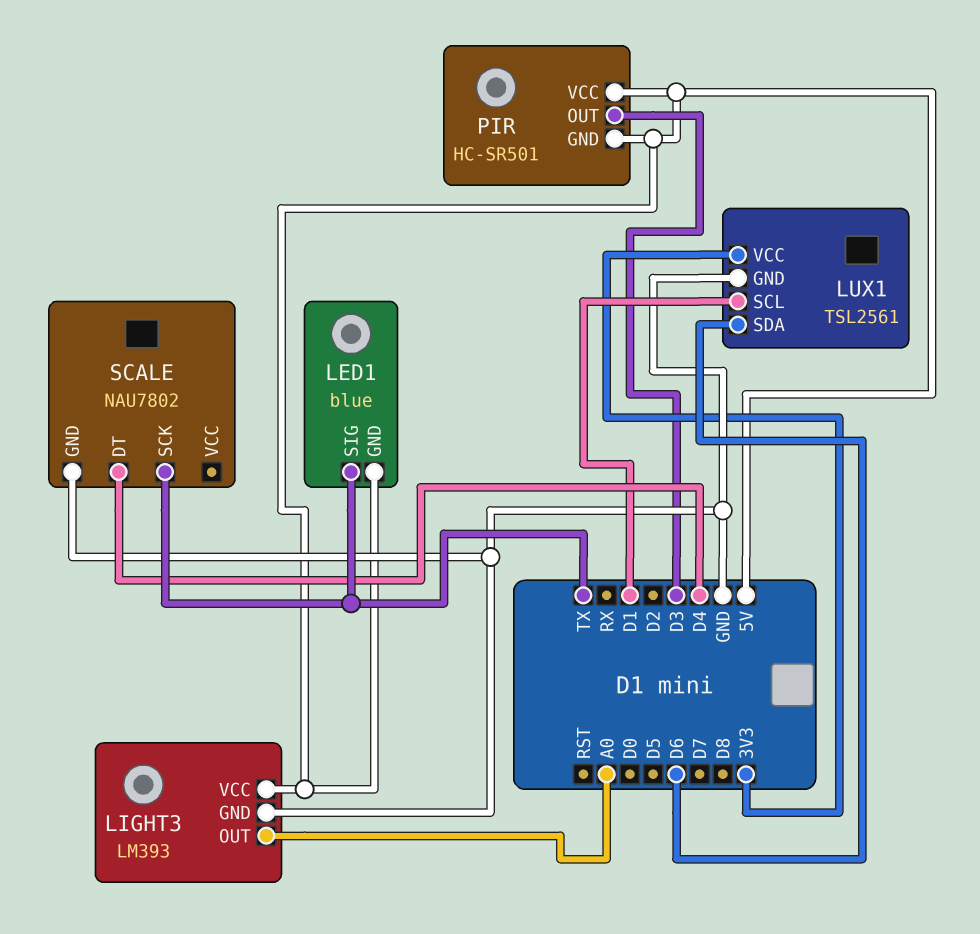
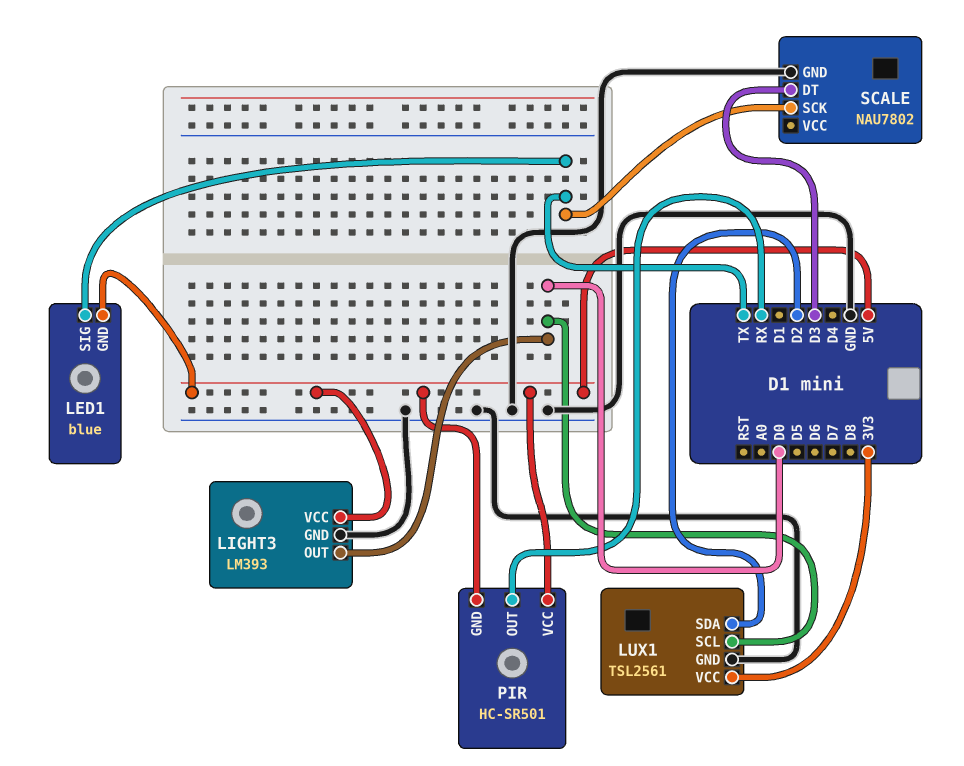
LIGHT3 pin OUT: A0 -> D0
LUX1 pin SCL: D1 -> D0
LUX1 pin SDA: D6 -> D2
PIR pin OUT: D3 -> RX
SCALE pin DT: D4 -> D3

